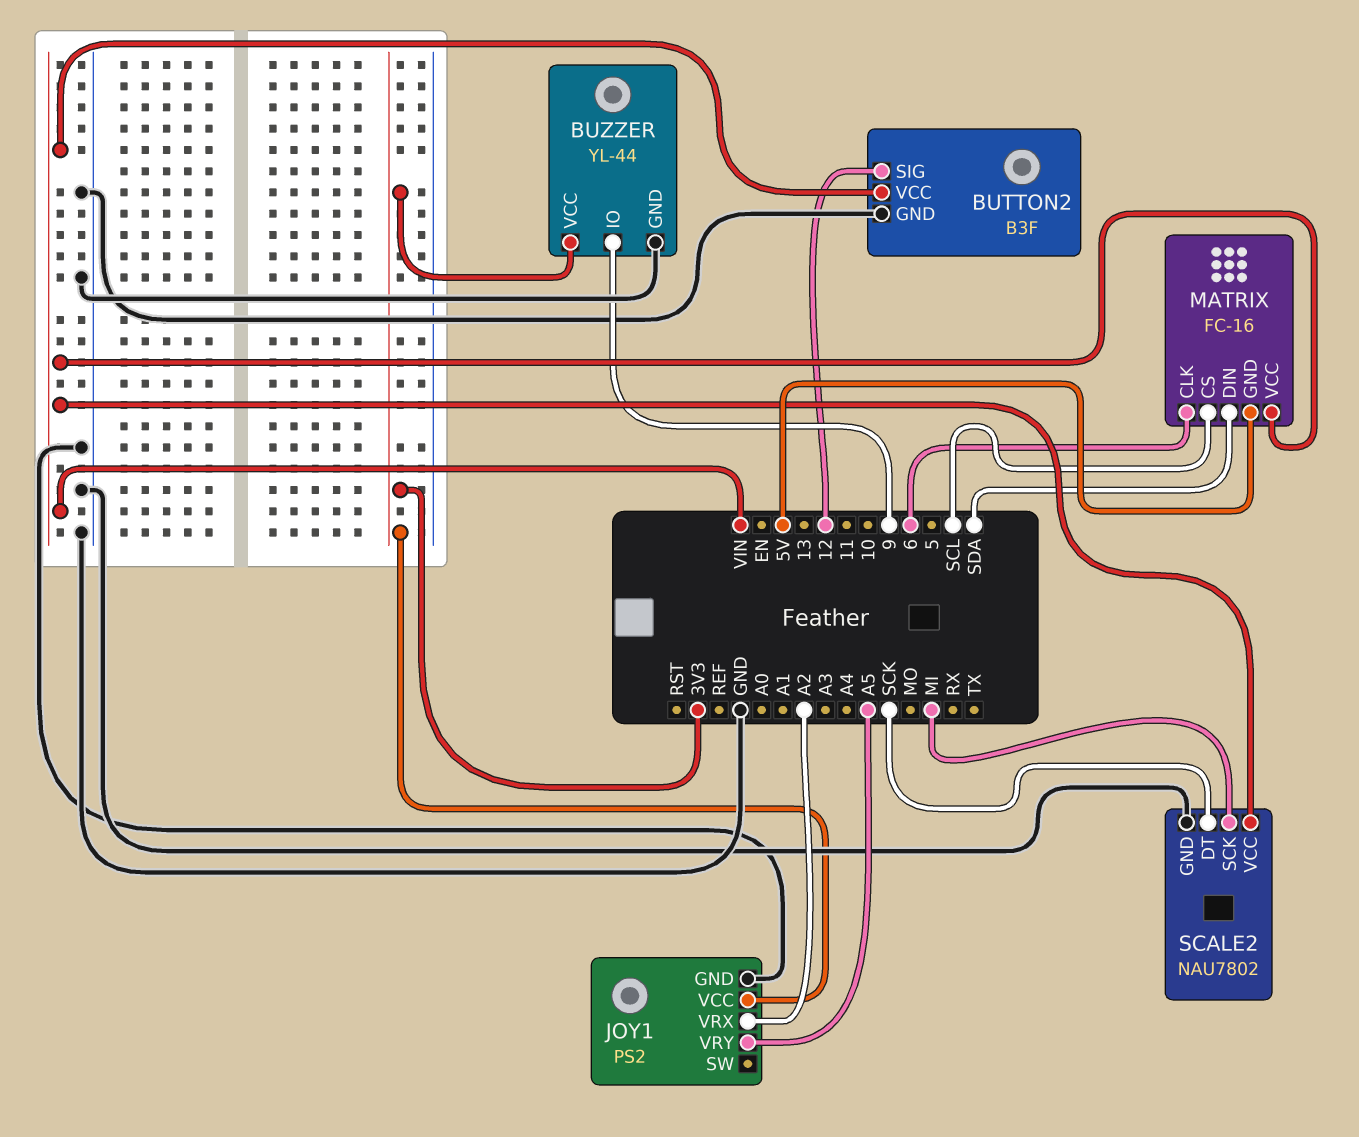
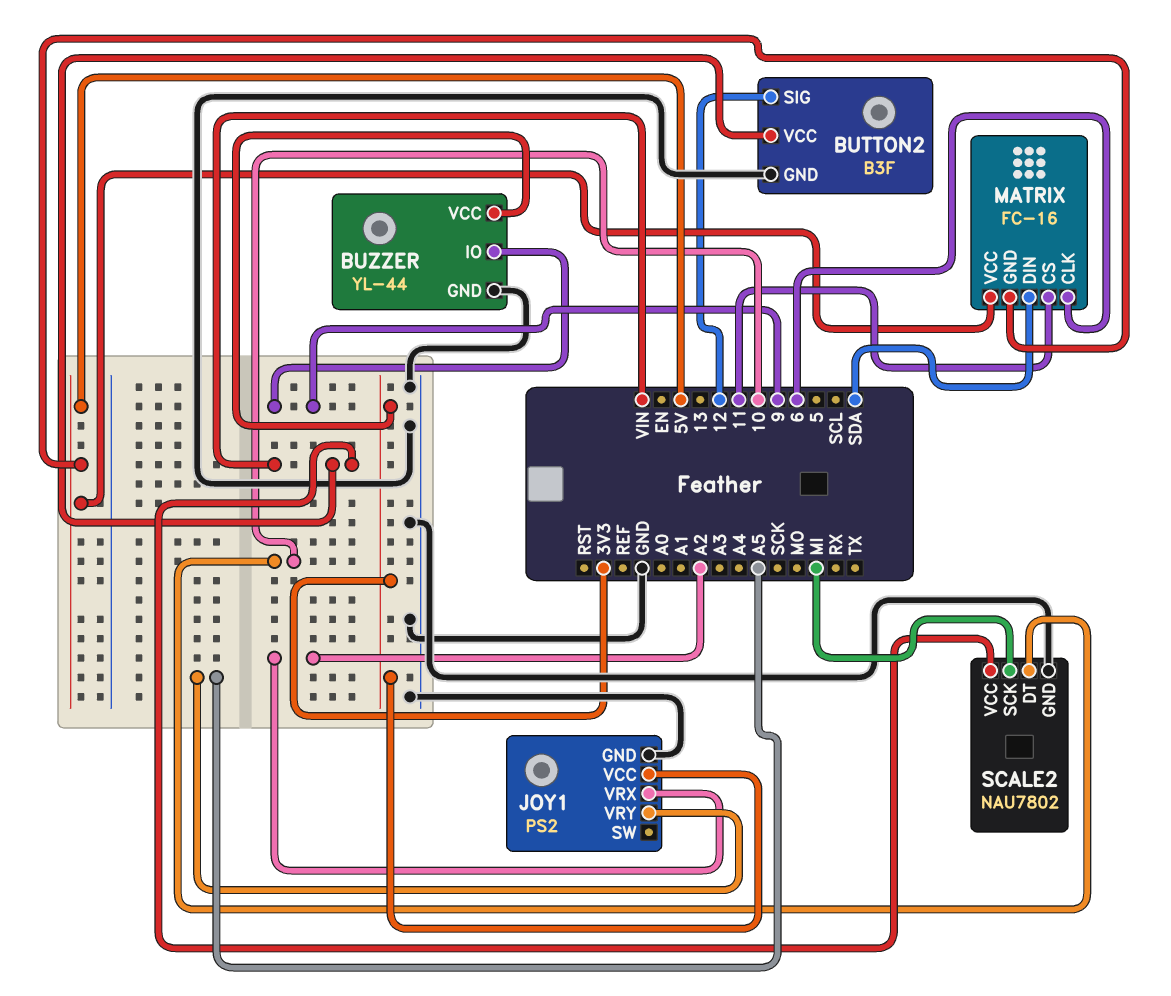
MATRIX pin CS: SCL -> 11
MATRIX pin VCC: VIN -> 5V
SCALE2 pin DT: SCK -> 10

